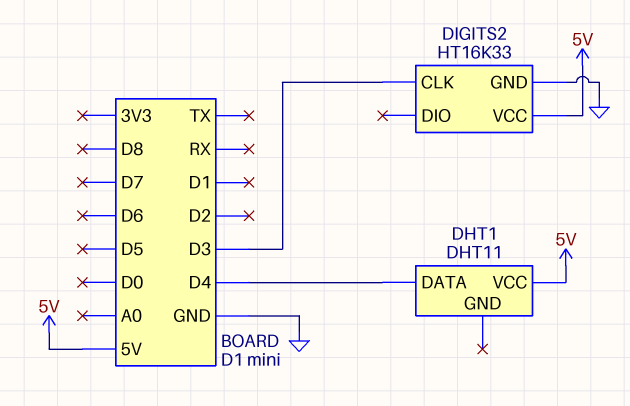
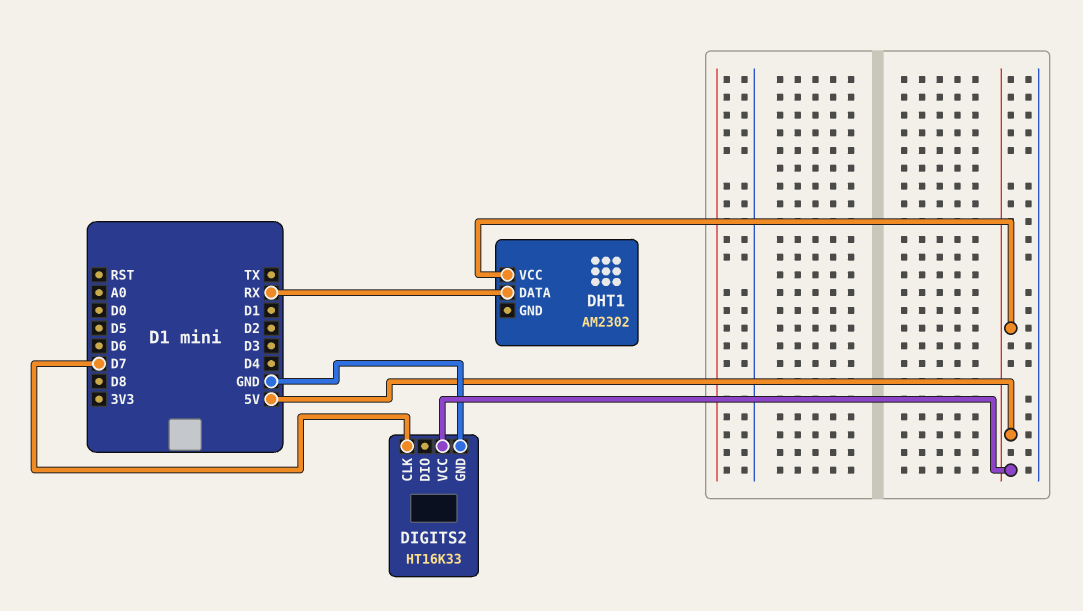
DHT1: DHT11 -> AM2302
DHT1 pin DATA: D4 -> RX
DIGITS2 pin CLK: D3 -> D7

